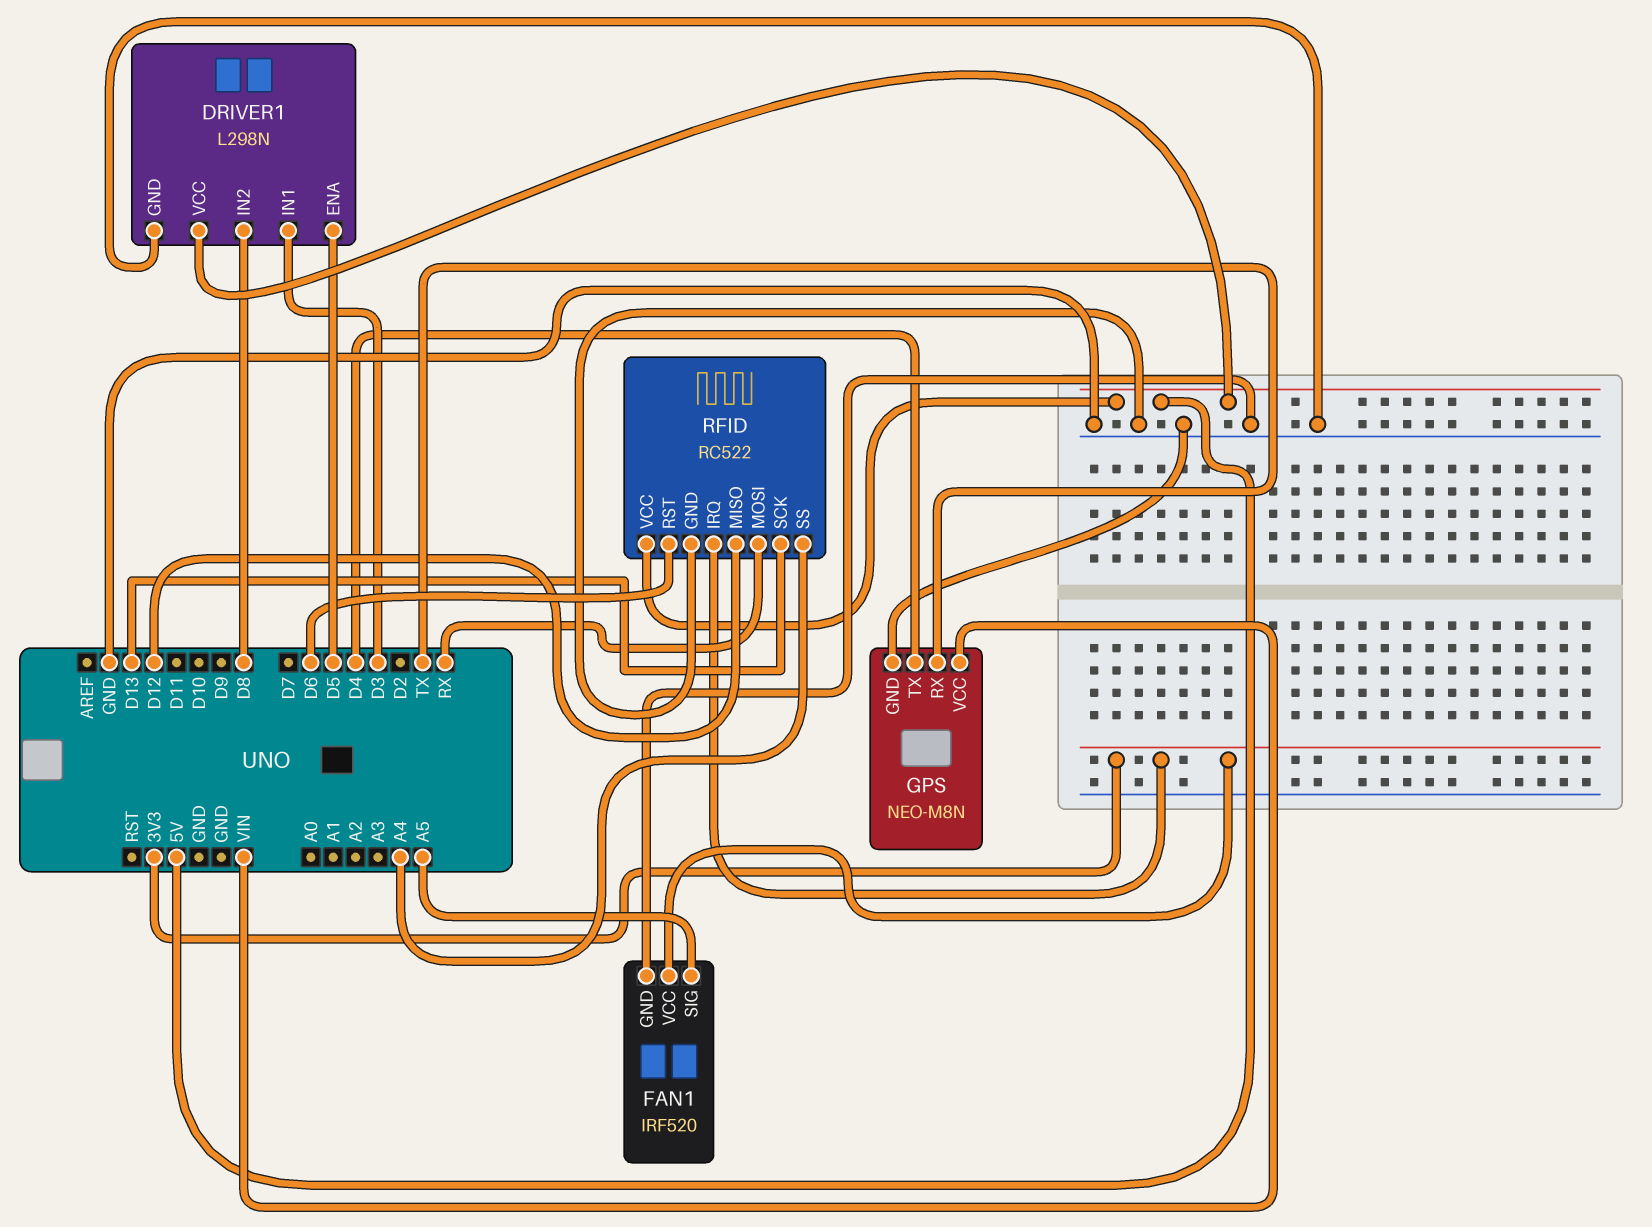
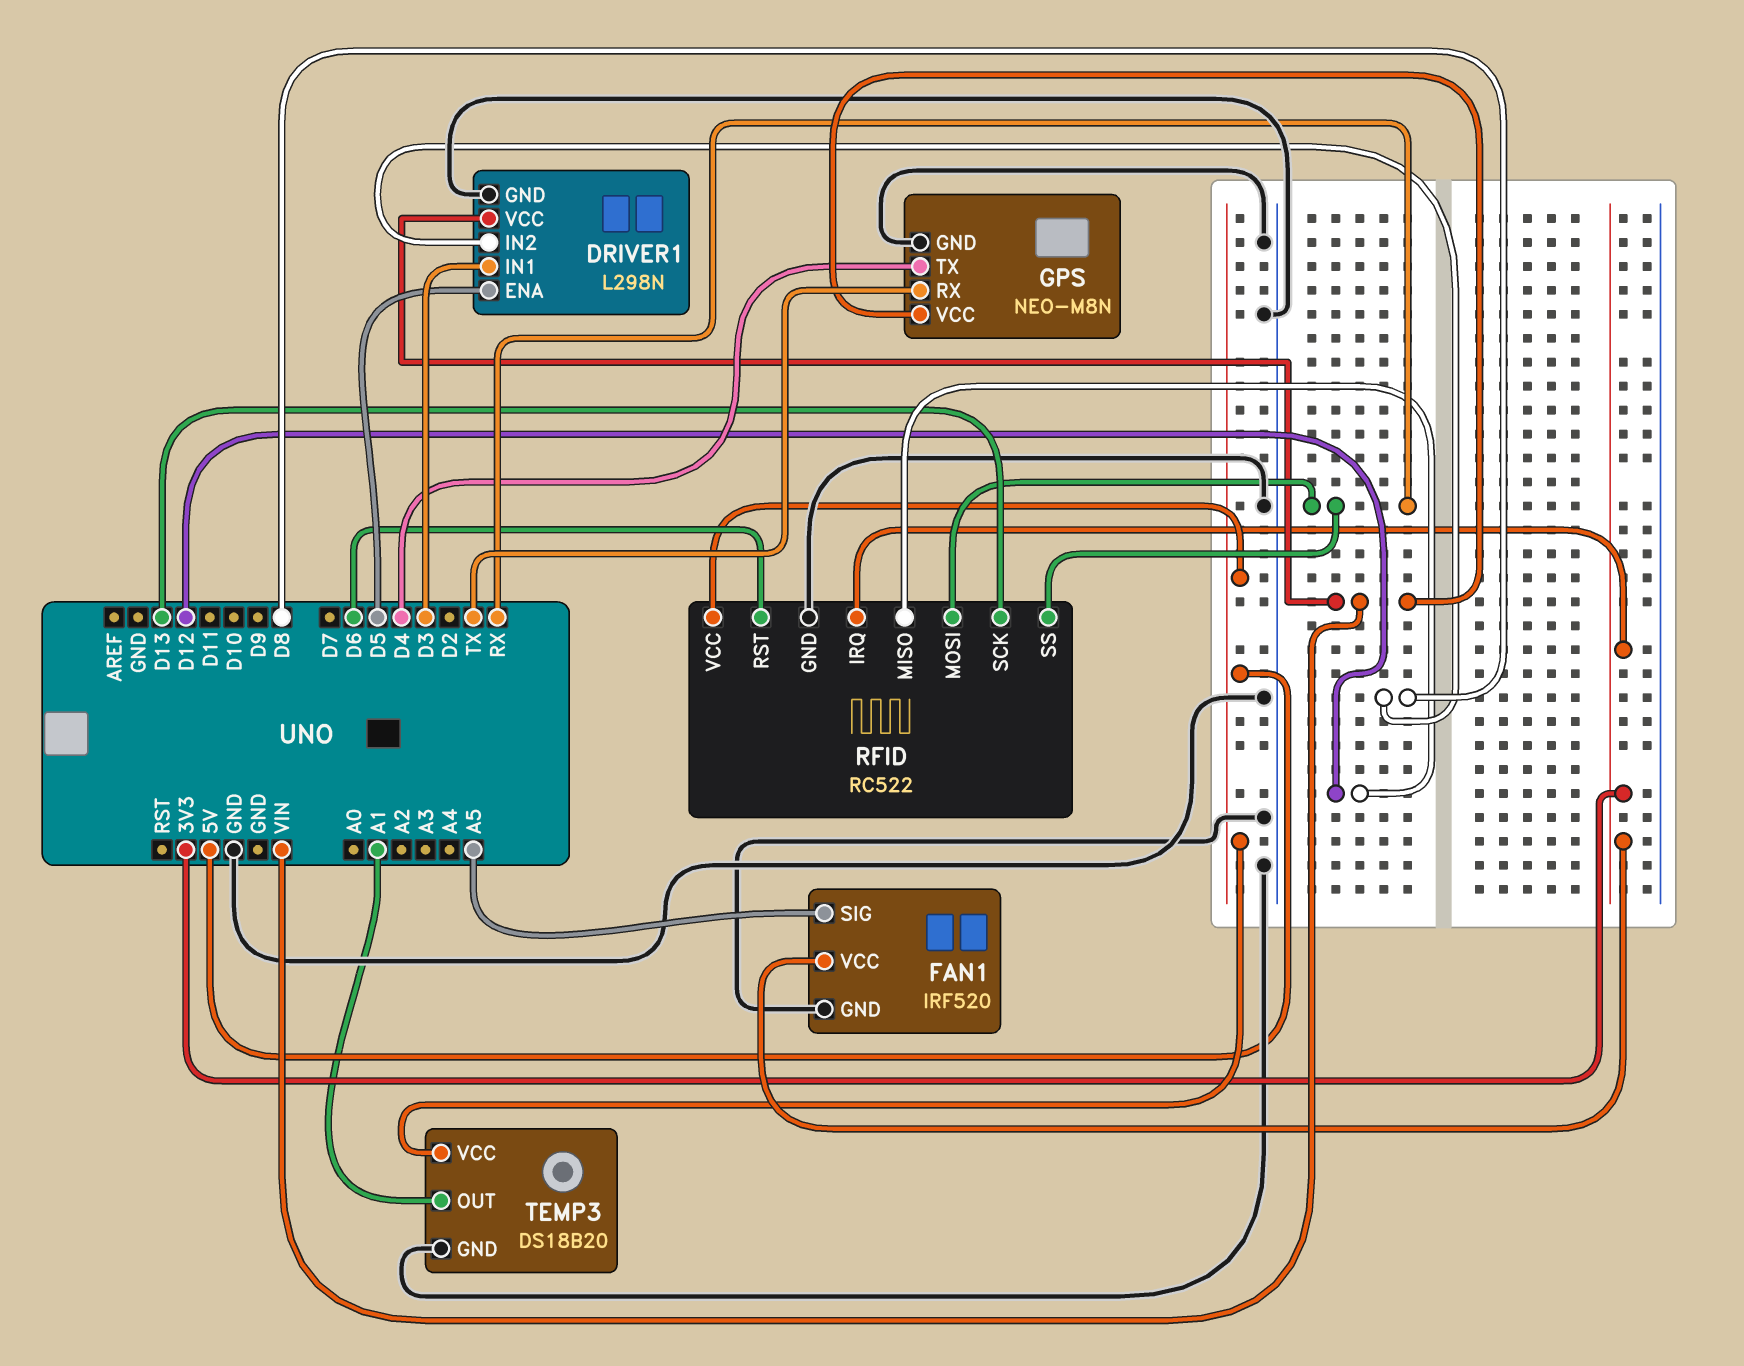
DRIVER1 pin VCC: 5V -> VIN
RFID pin SS: A4 -> RX
TEMP3: none -> DS18B20
TEMP3 pin GND: none -> GND
TEMP3 pin OUT: none -> A1
TEMP3 pin VCC: none -> 5V

